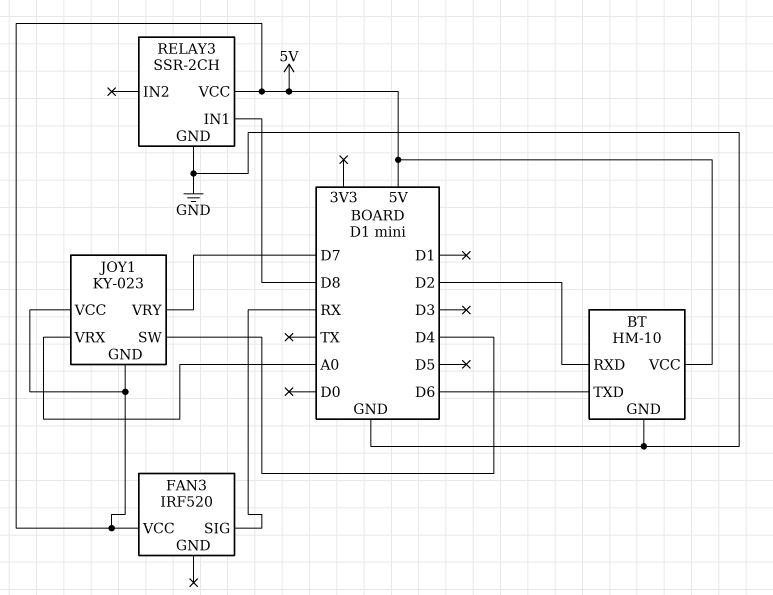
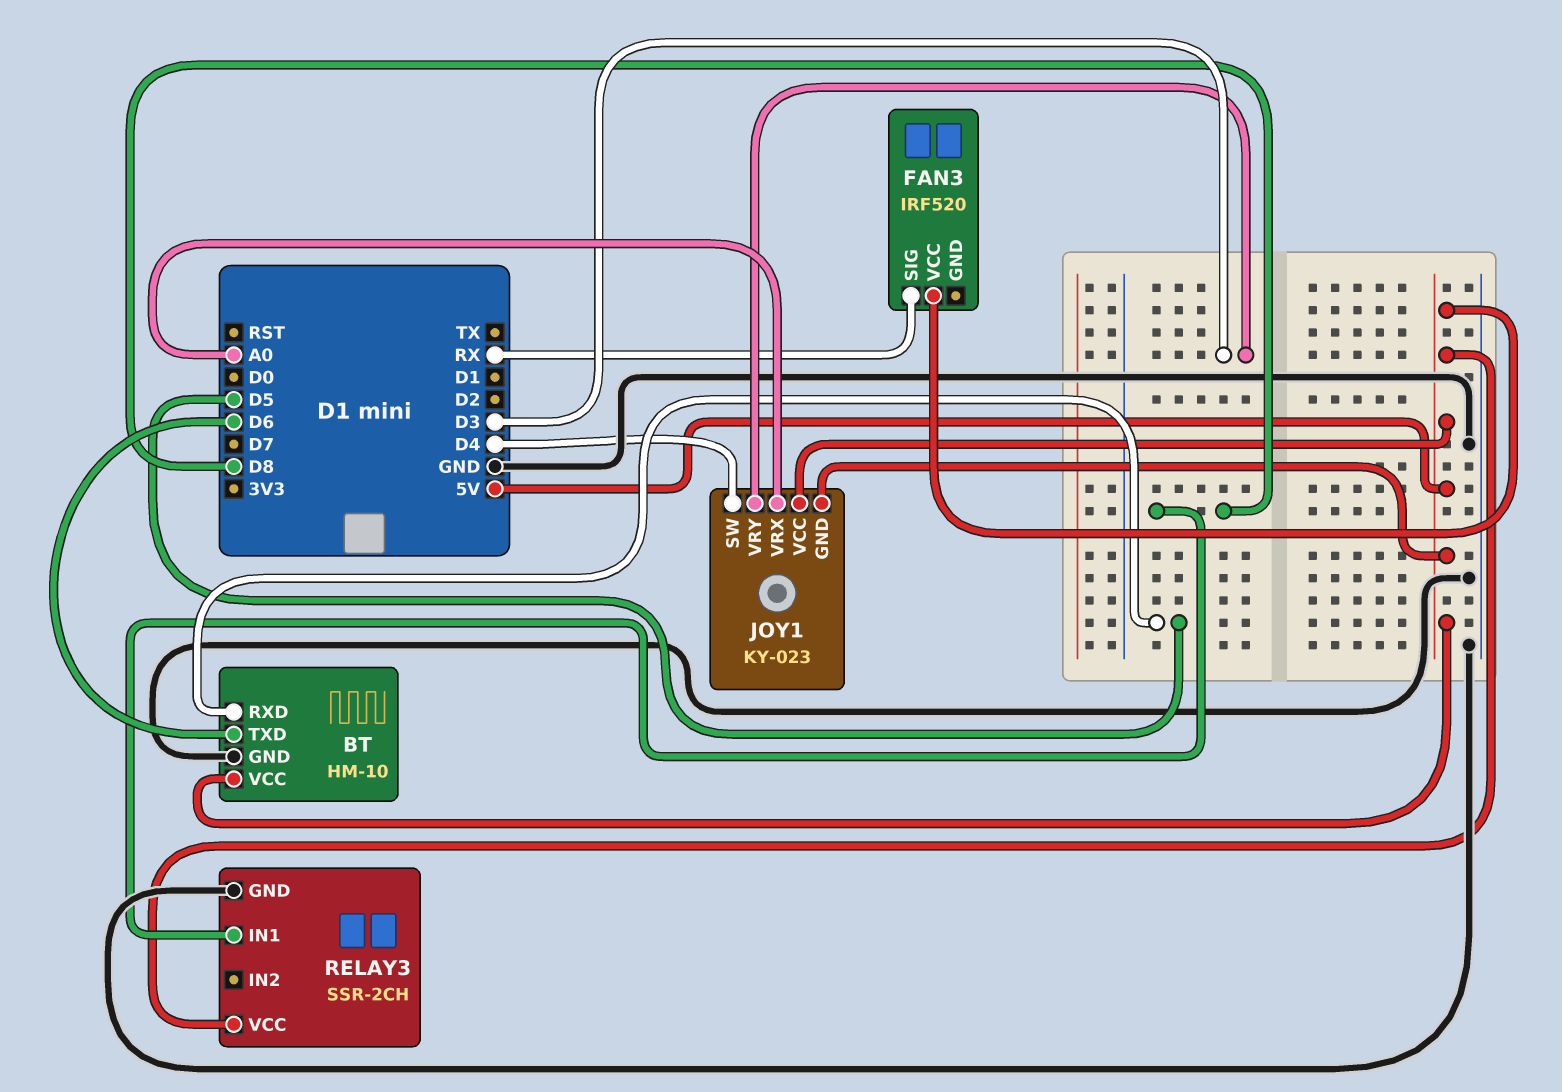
BT pin RXD: D2 -> D5
JOY1 pin VRY: D7 -> D3

